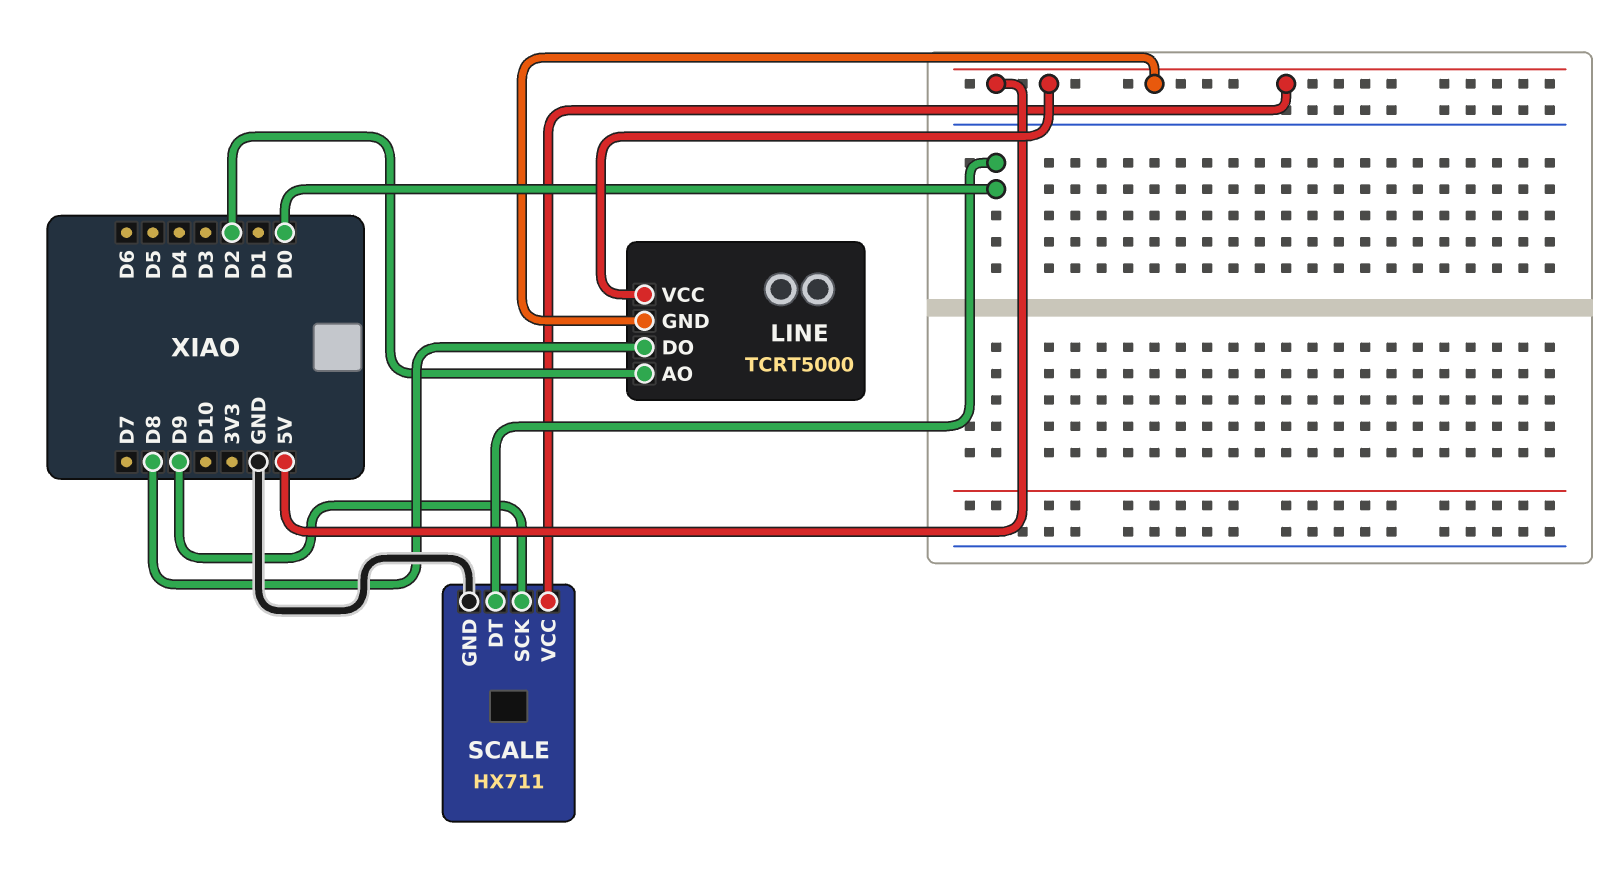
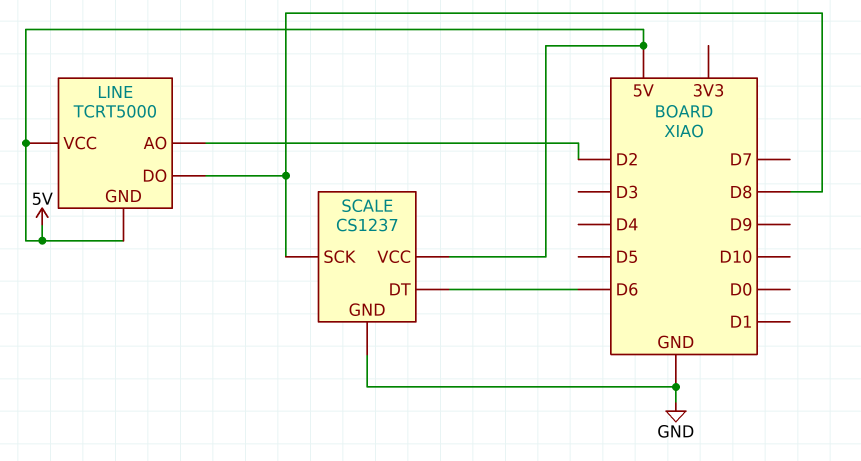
SCALE: HX711 -> CS1237
SCALE pin DT: D0 -> D6
SCALE pin SCK: D9 -> D8

